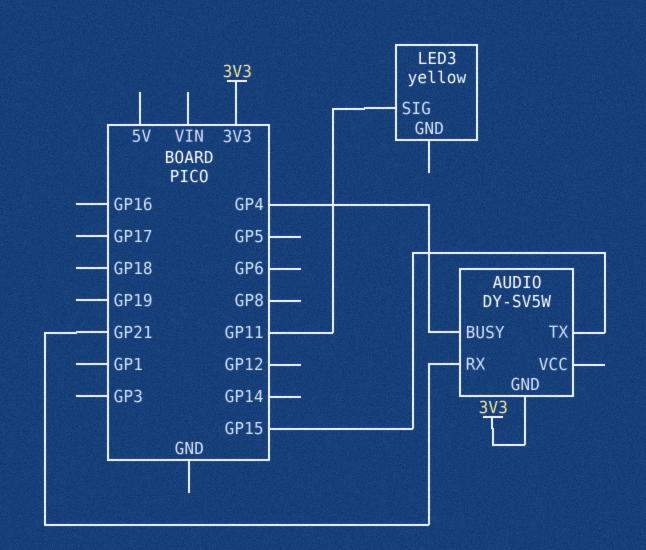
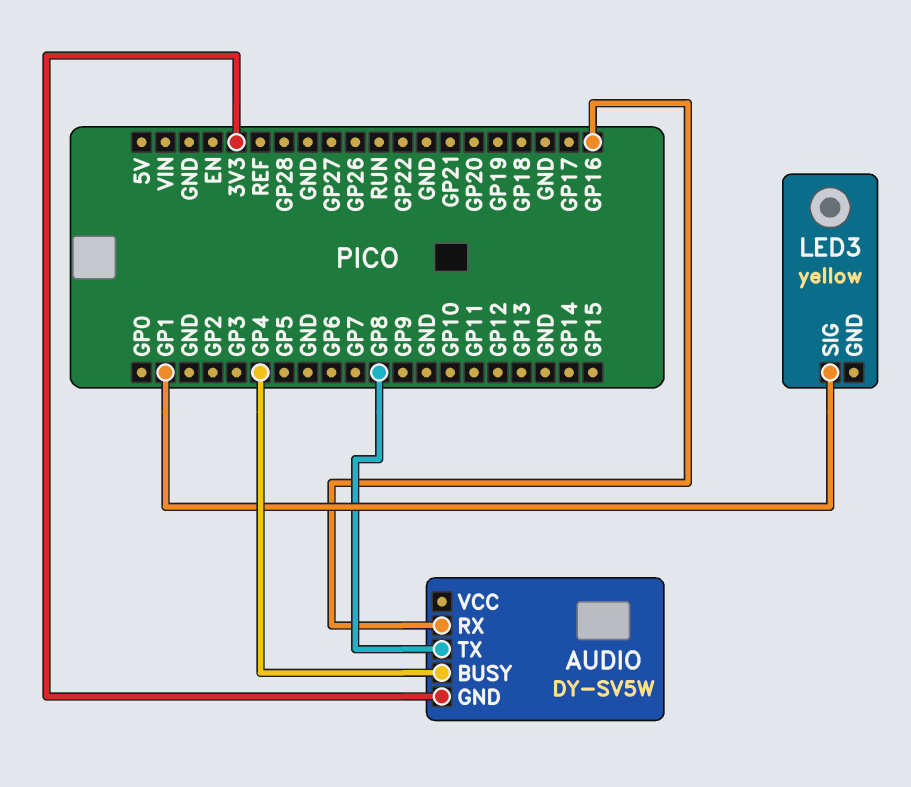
AUDIO pin RX: GP21 -> GP16
AUDIO pin TX: GP15 -> GP8
LED3 pin SIG: GP11 -> GP1

